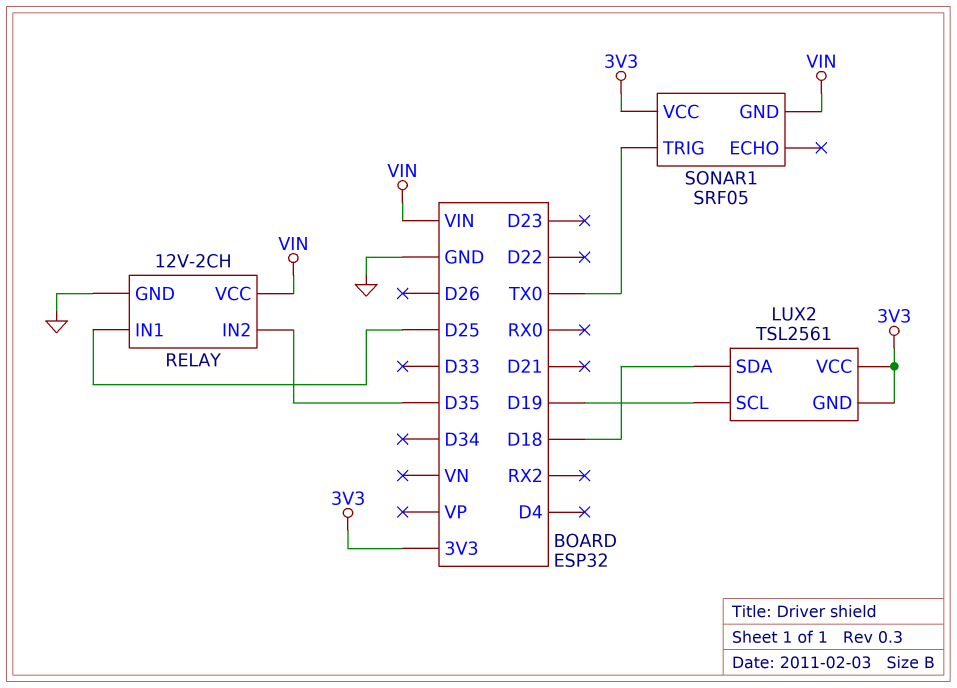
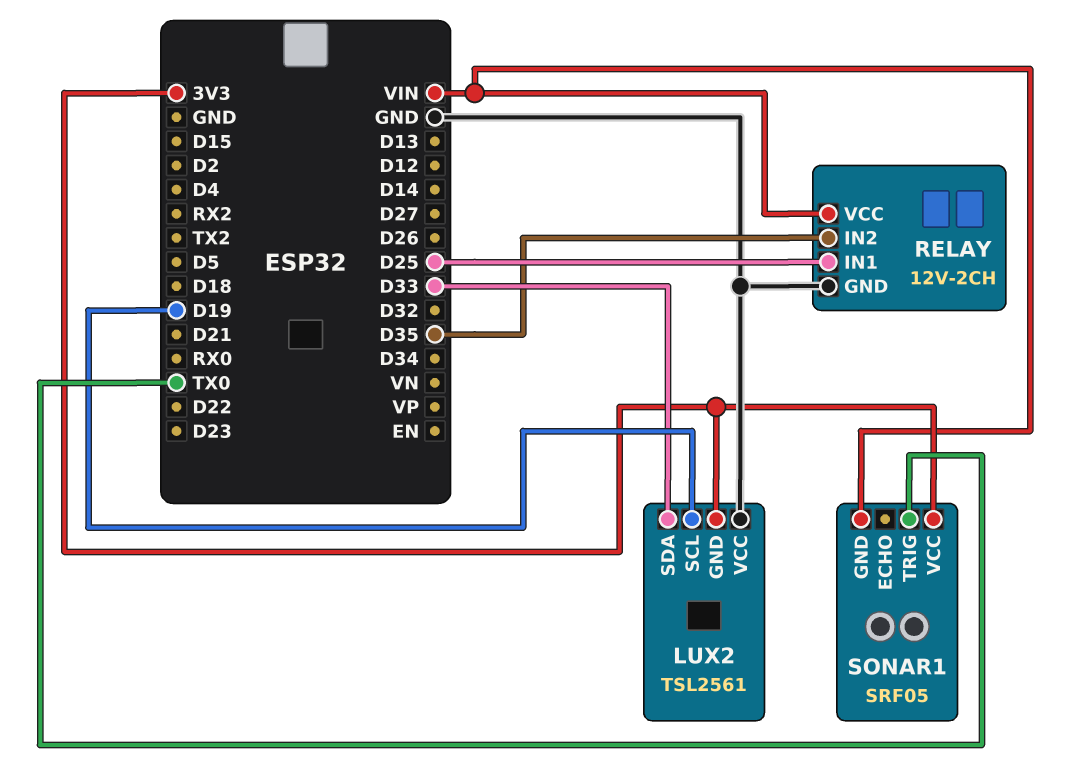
LUX2 pin SDA: D18 -> D33
LUX2 pin VCC: 3V3 -> GND

